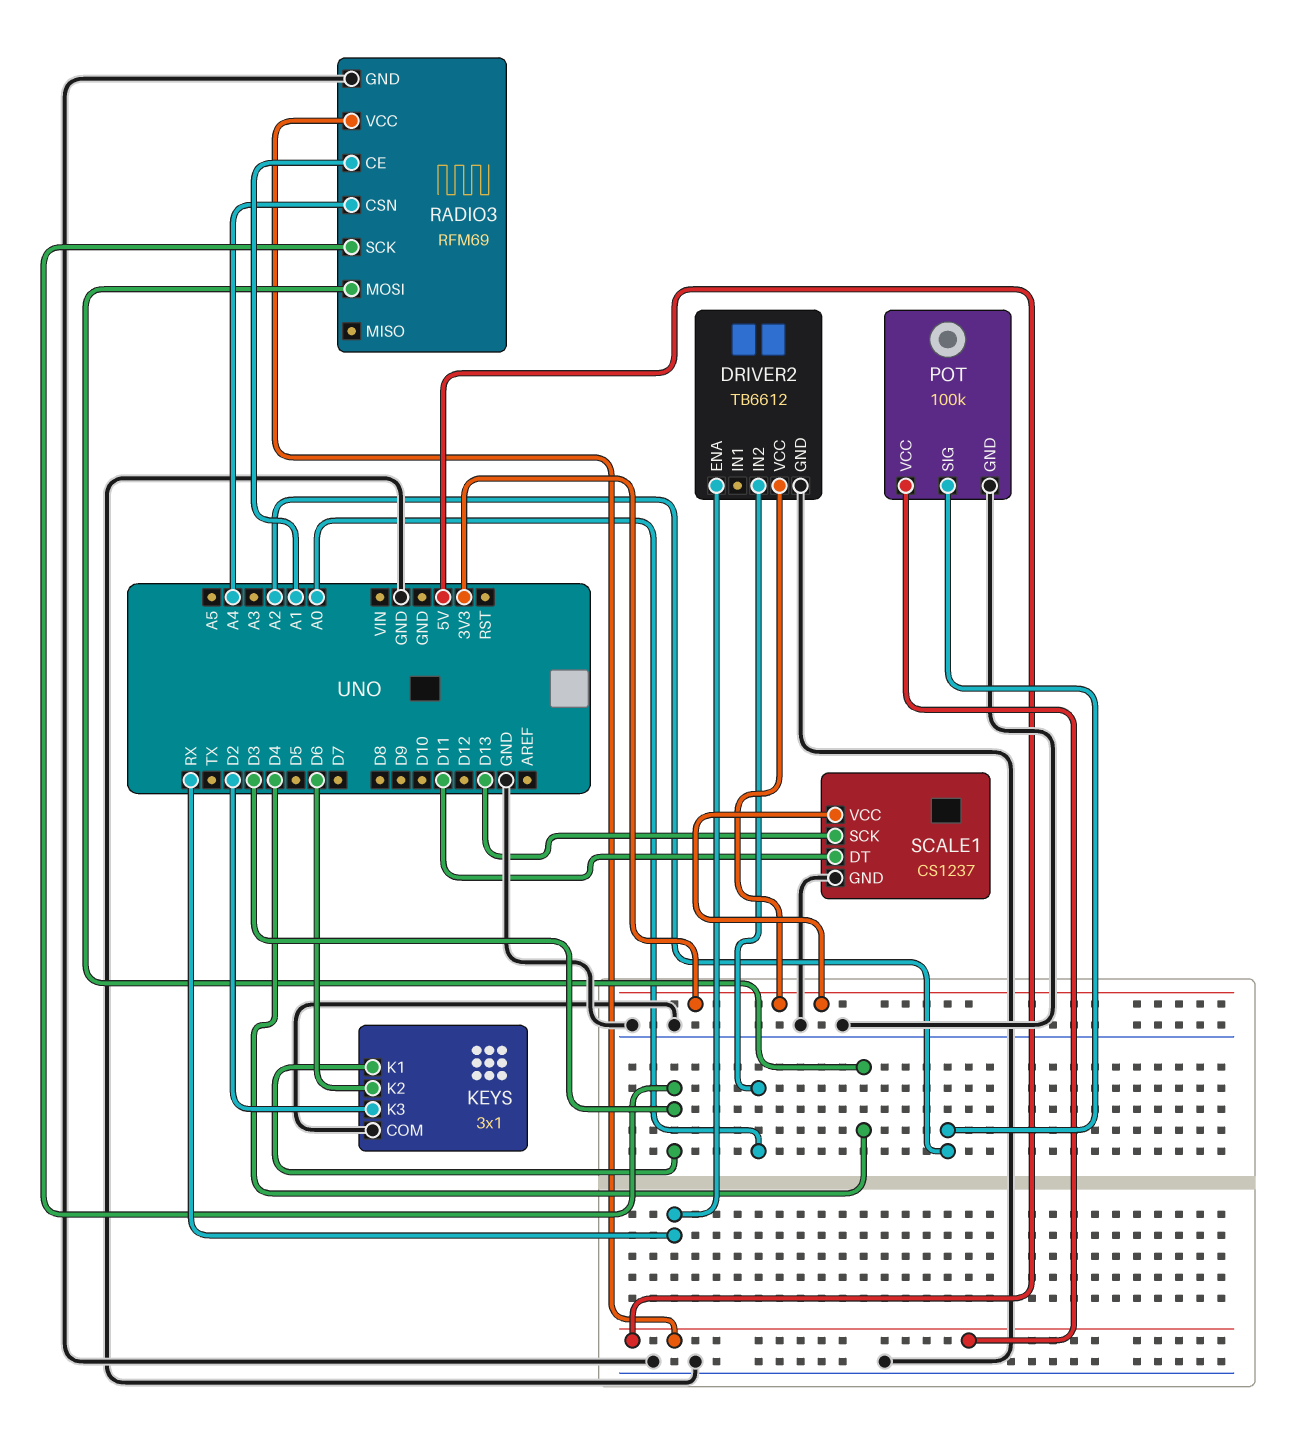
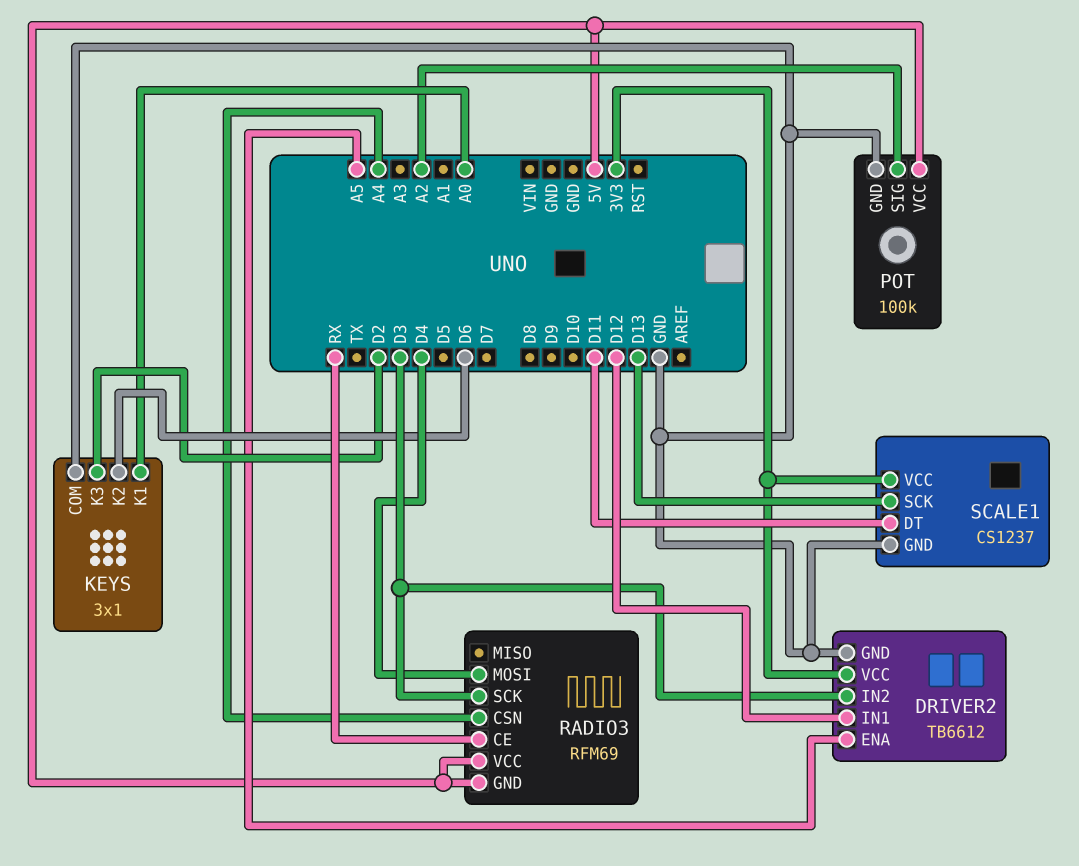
DRIVER2 pin ENA: RX -> A5
DRIVER2 pin IN1: none -> D12
DRIVER2 pin IN2: A0 -> D3
KEYS pin K1: D3 -> A0
RADIO3 pin CE: A1 -> RX
RADIO3 pin GND: GND -> 5V

